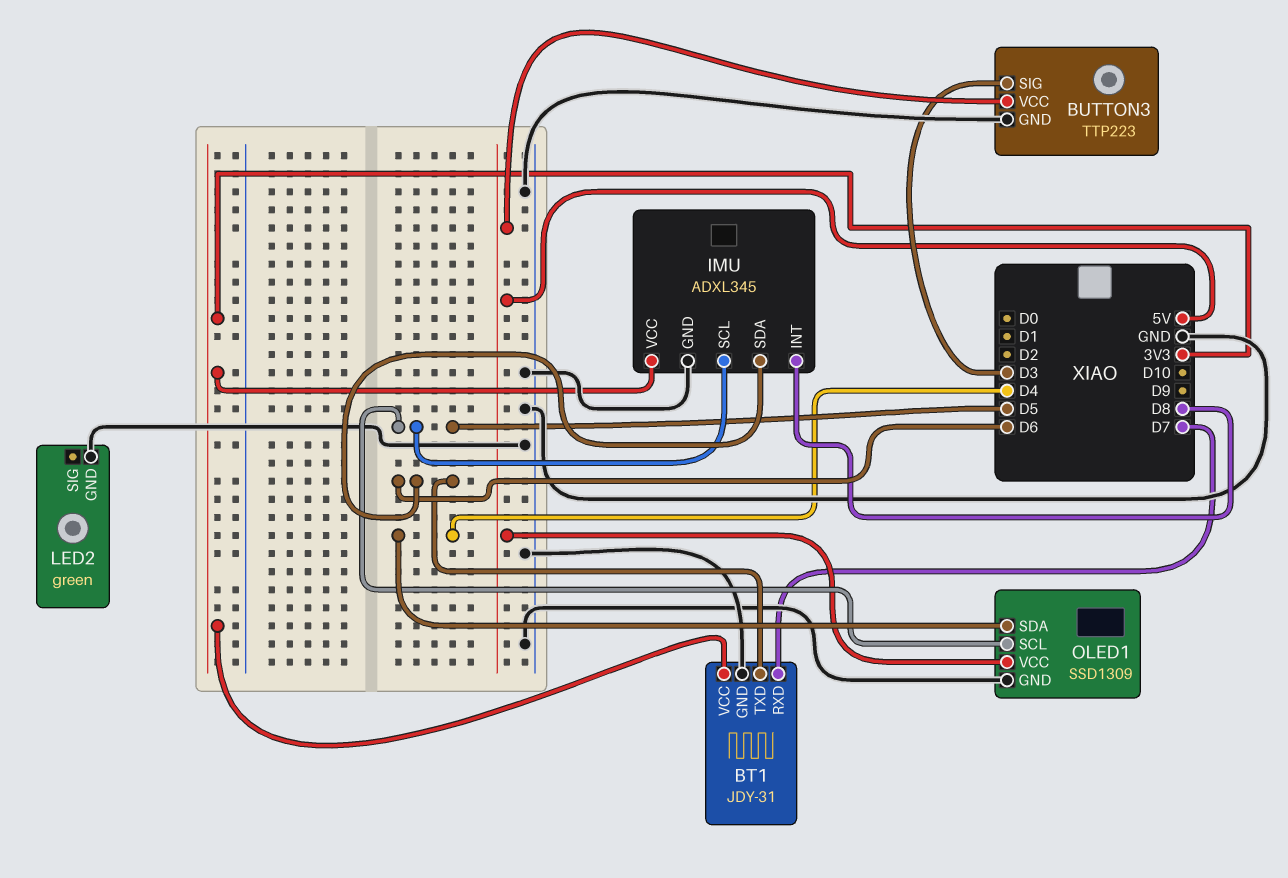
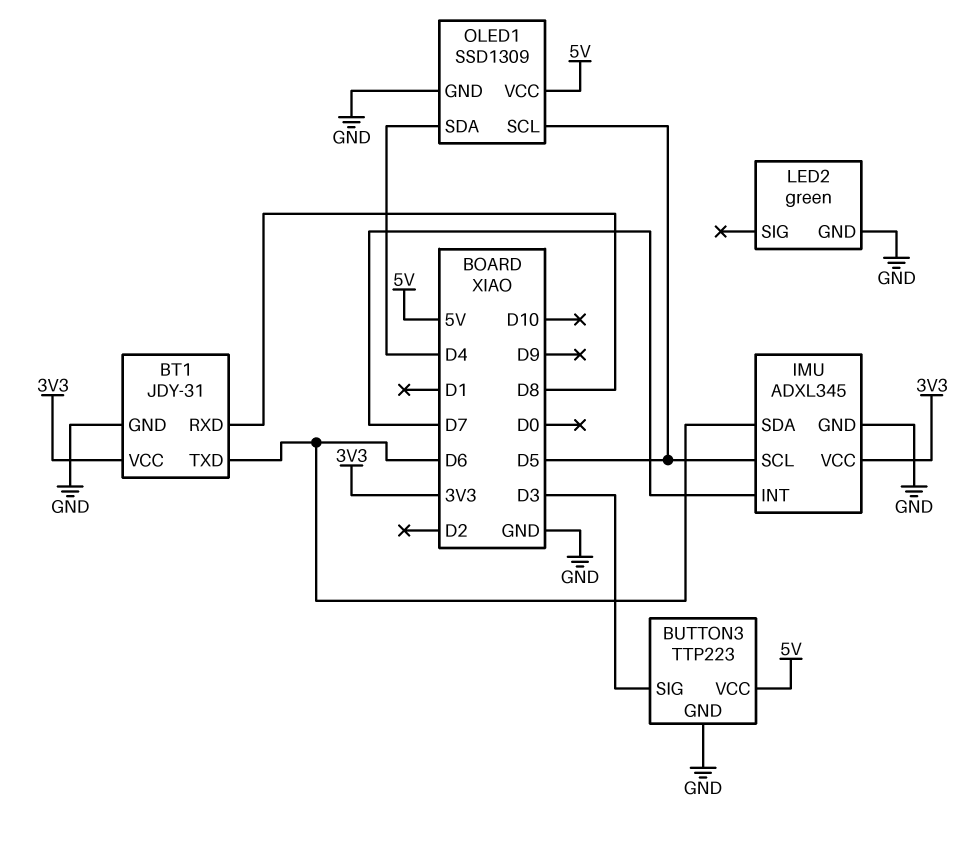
BT1 pin RXD: D7 -> D8
IMU pin INT: D8 -> D7

